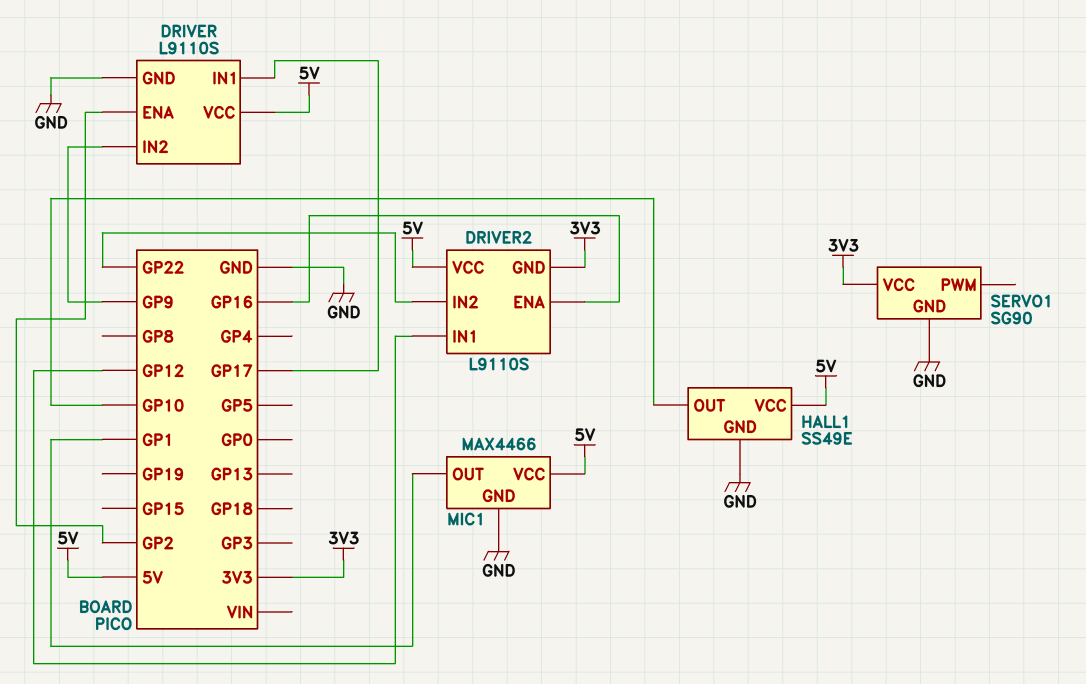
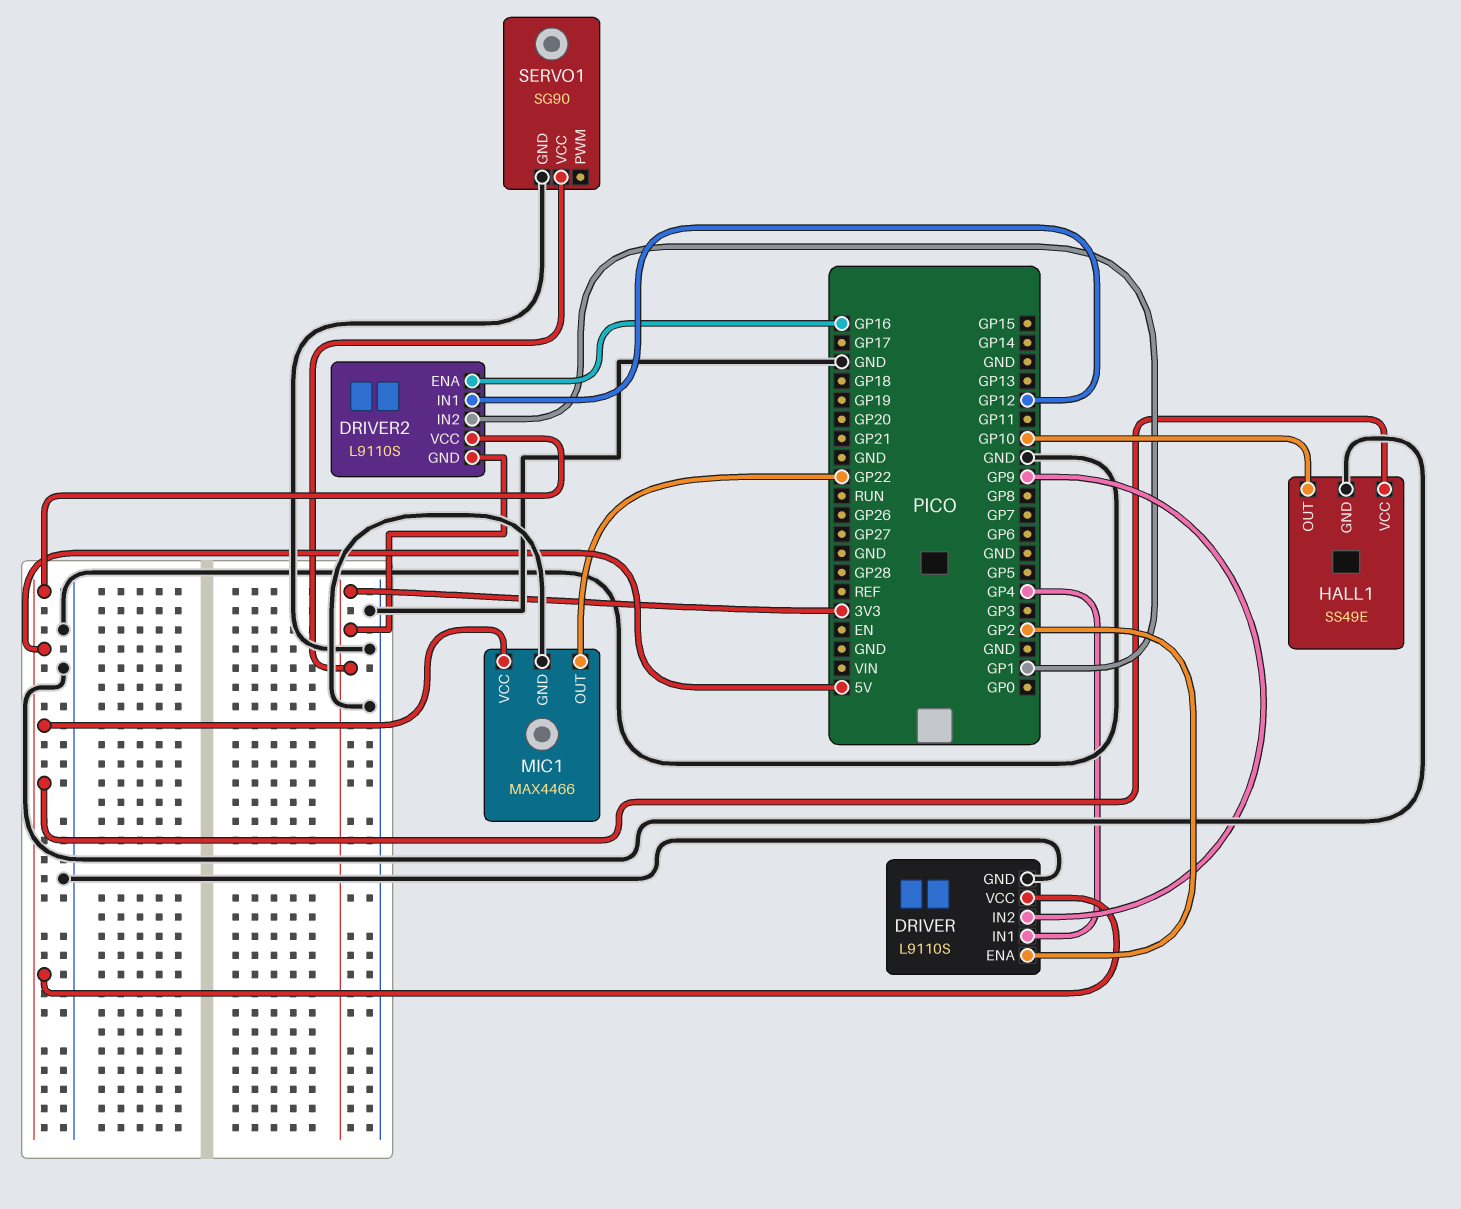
DRIVER pin IN1: GP17 -> GP4
DRIVER2 pin IN2: GP22 -> GP1
MIC1 pin OUT: GP1 -> GP22

